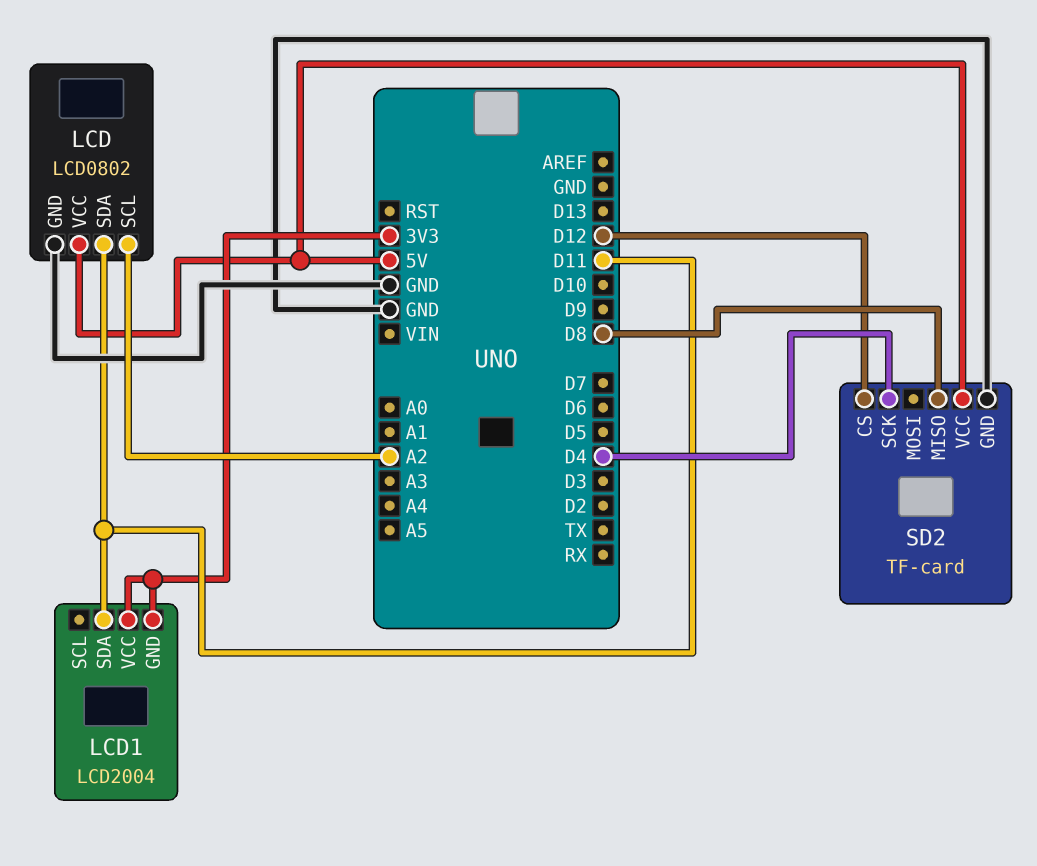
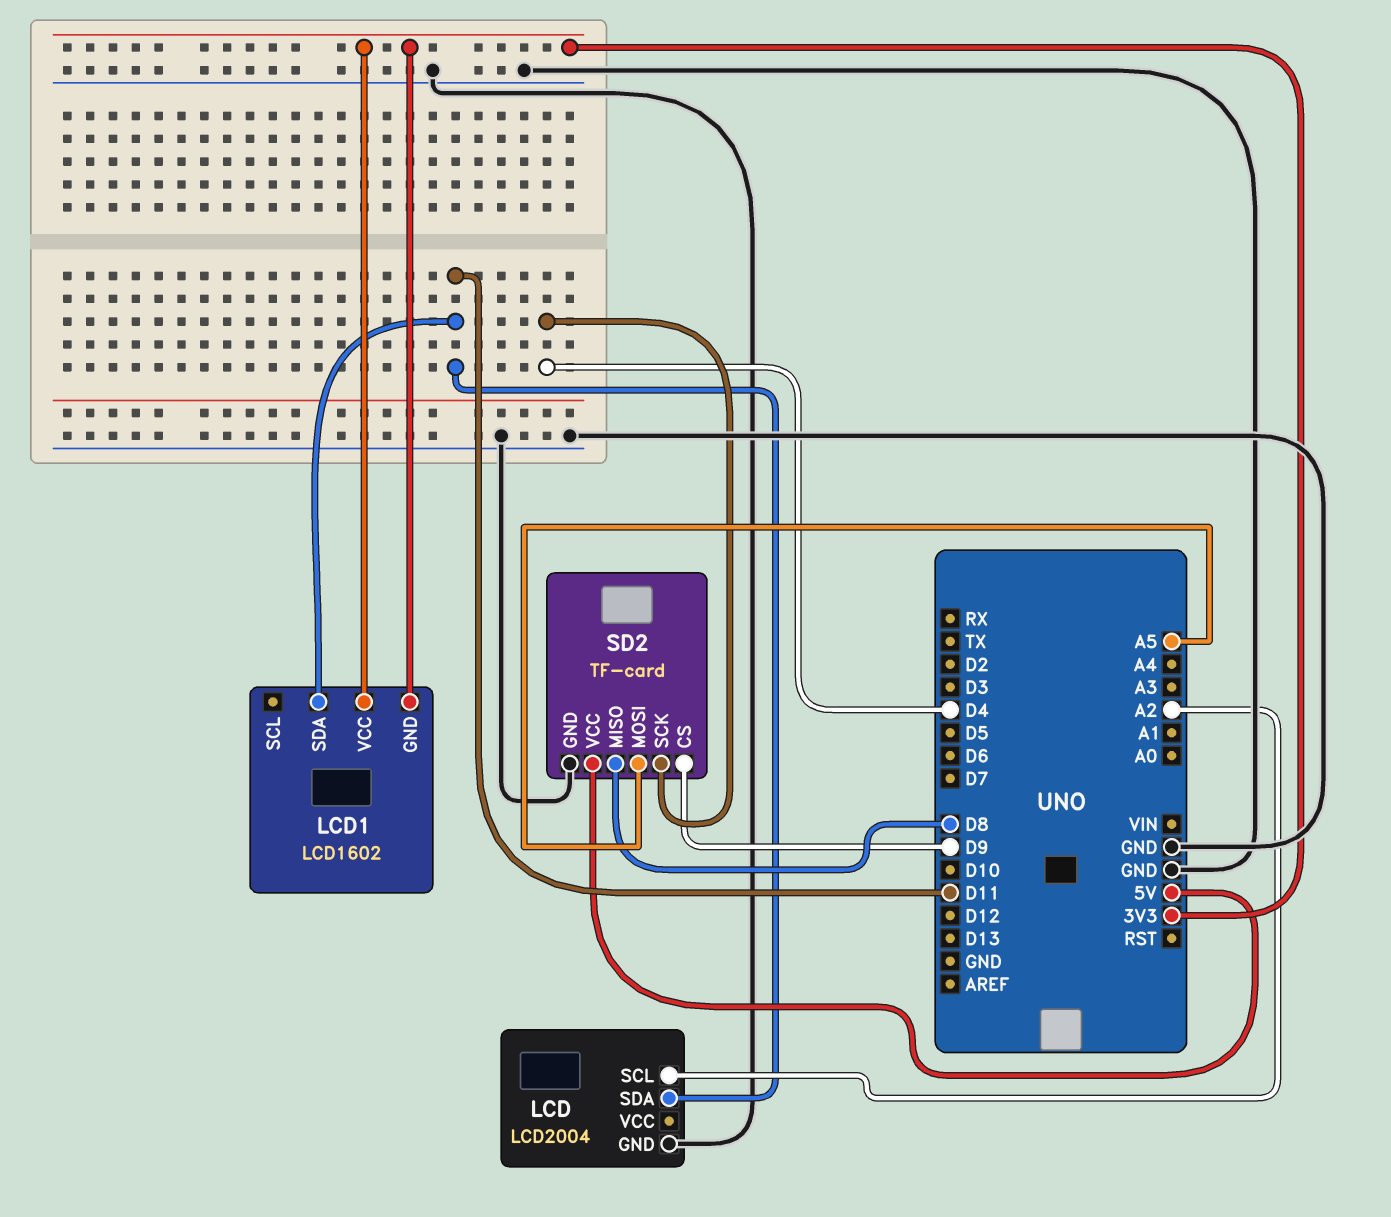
LCD: LCD0802 -> LCD2004
LCD pin VCC: 5V -> none
LCD1: LCD2004 -> LCD1602
SD2 pin CS: D12 -> D9
SD2 pin MOSI: none -> A5

